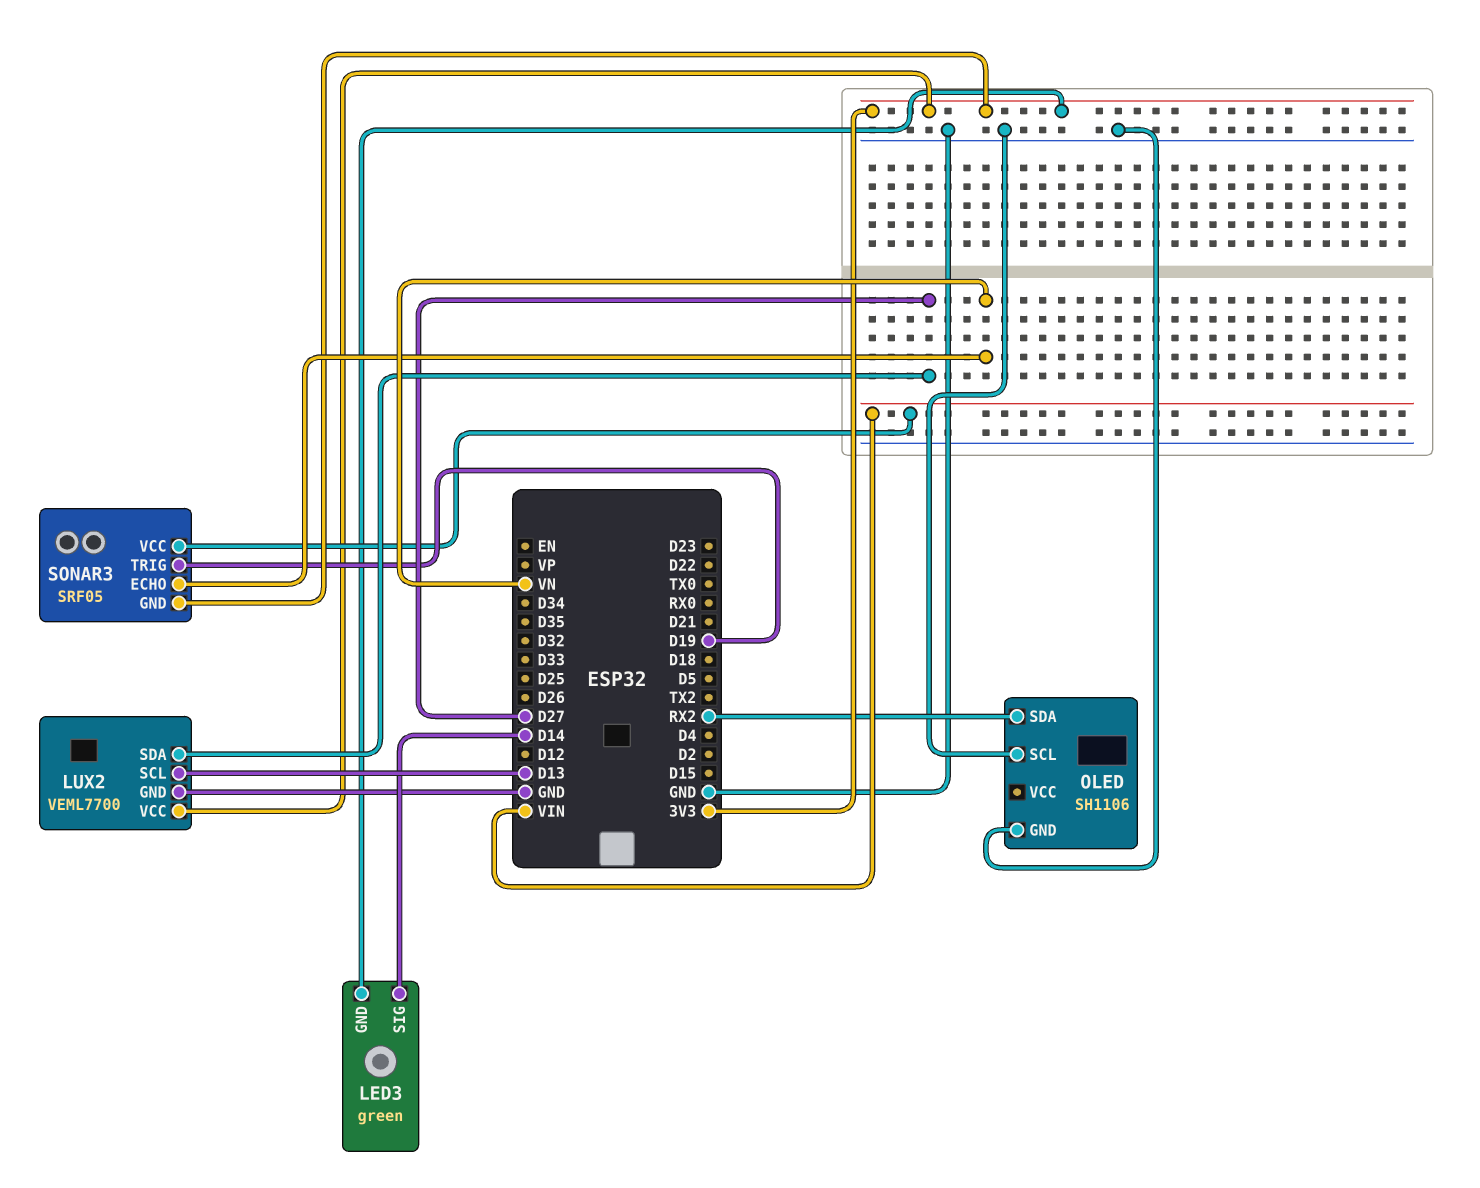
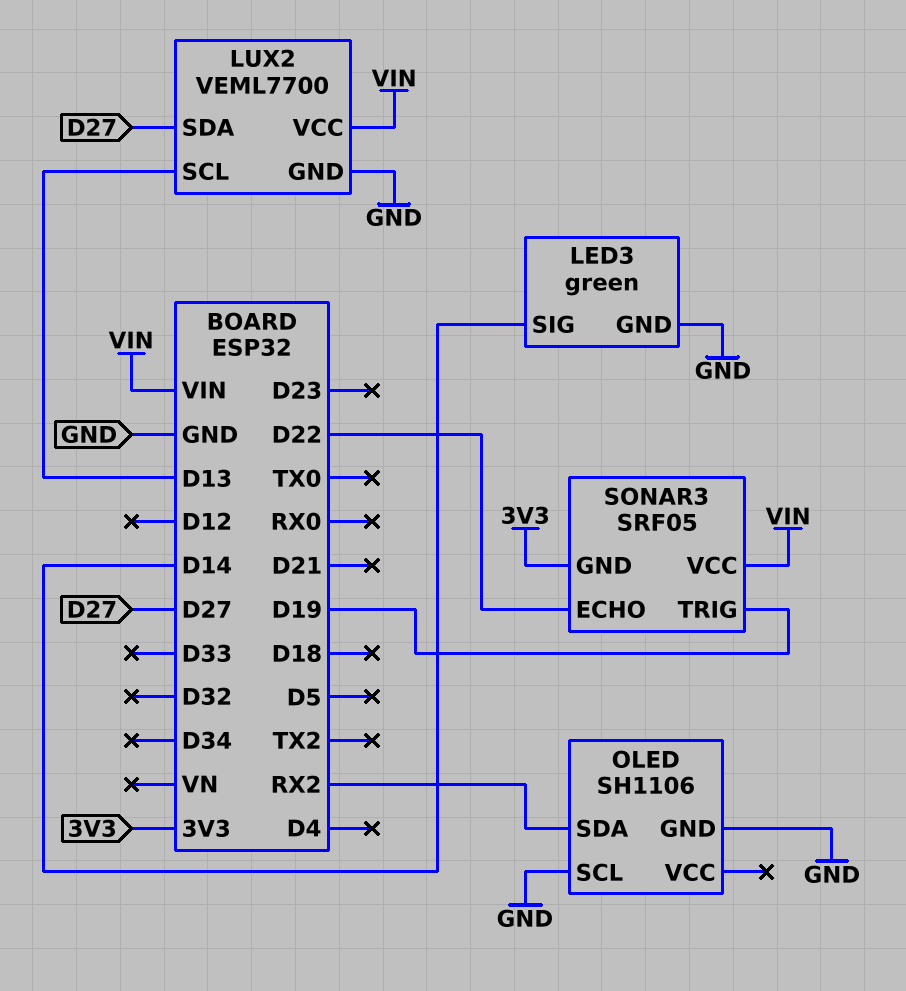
LED3 pin GND: 3V3 -> GND
LUX2 pin VCC: 3V3 -> VIN
SONAR3 pin ECHO: VN -> D22

